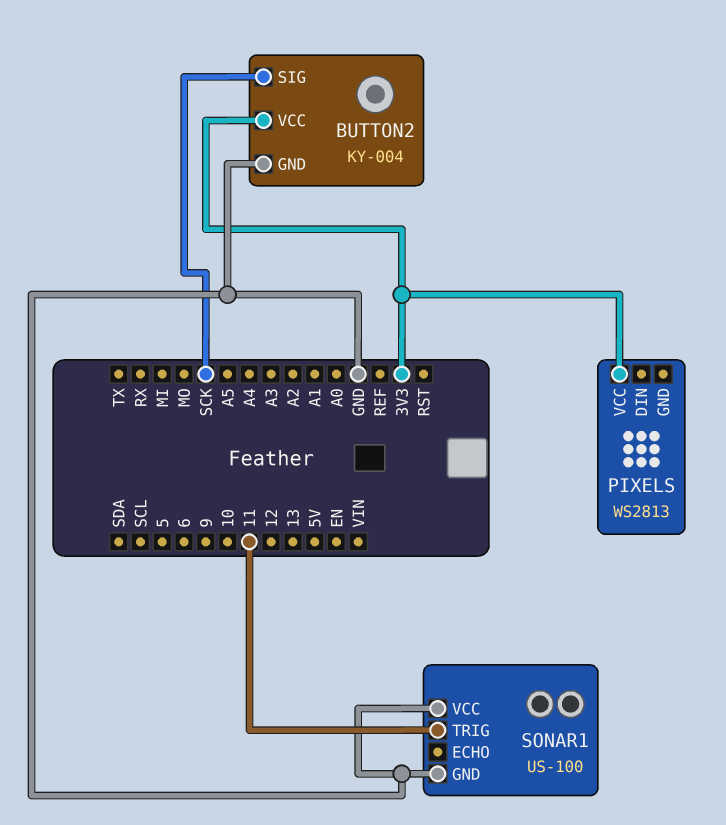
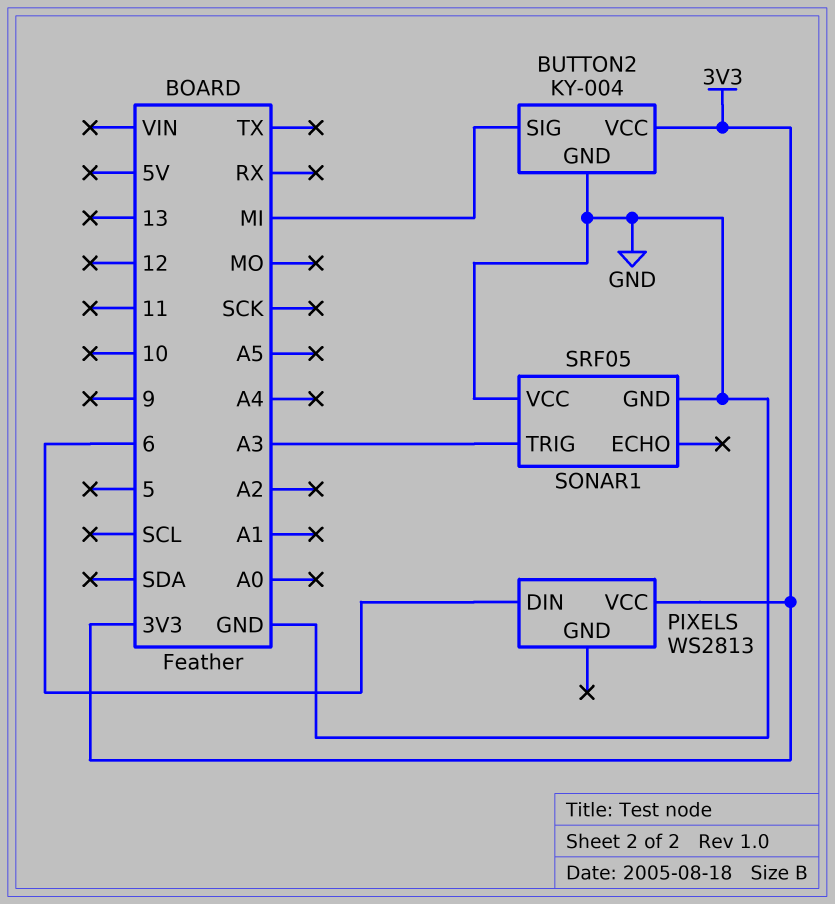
BUTTON2 pin SIG: SCK -> MI
PIXELS pin DIN: none -> 6
SONAR1: US-100 -> SRF05
SONAR1 pin TRIG: 11 -> A3

